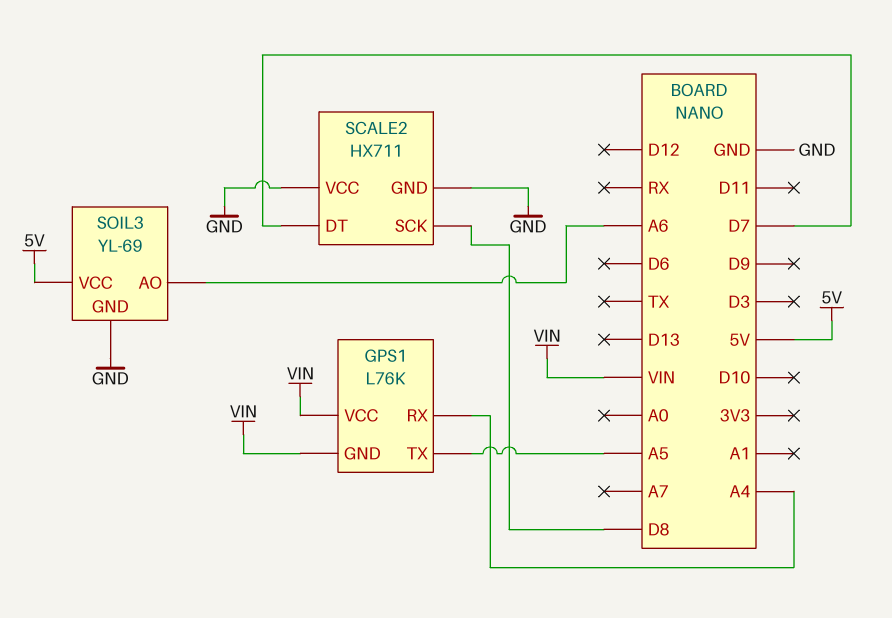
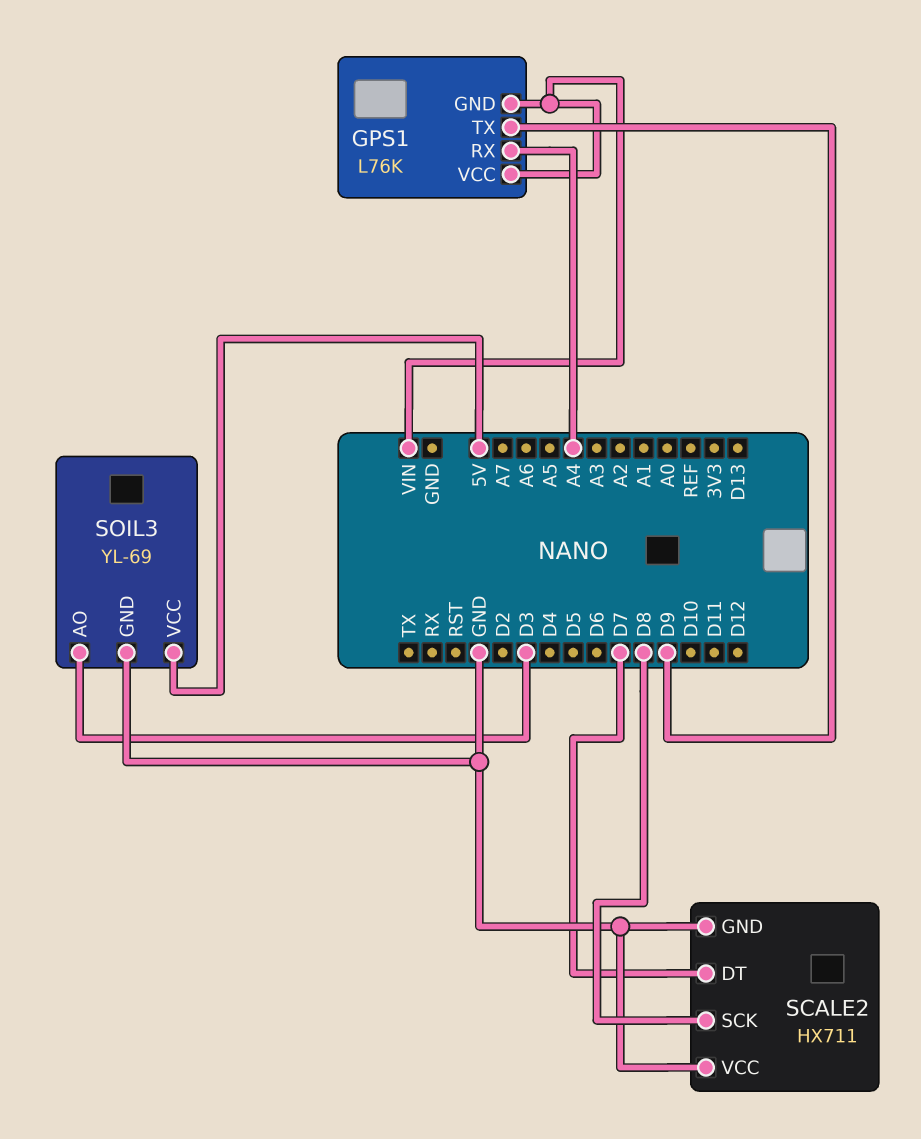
GPS1 pin TX: A5 -> D9
SOIL3 pin AO: A6 -> D3

